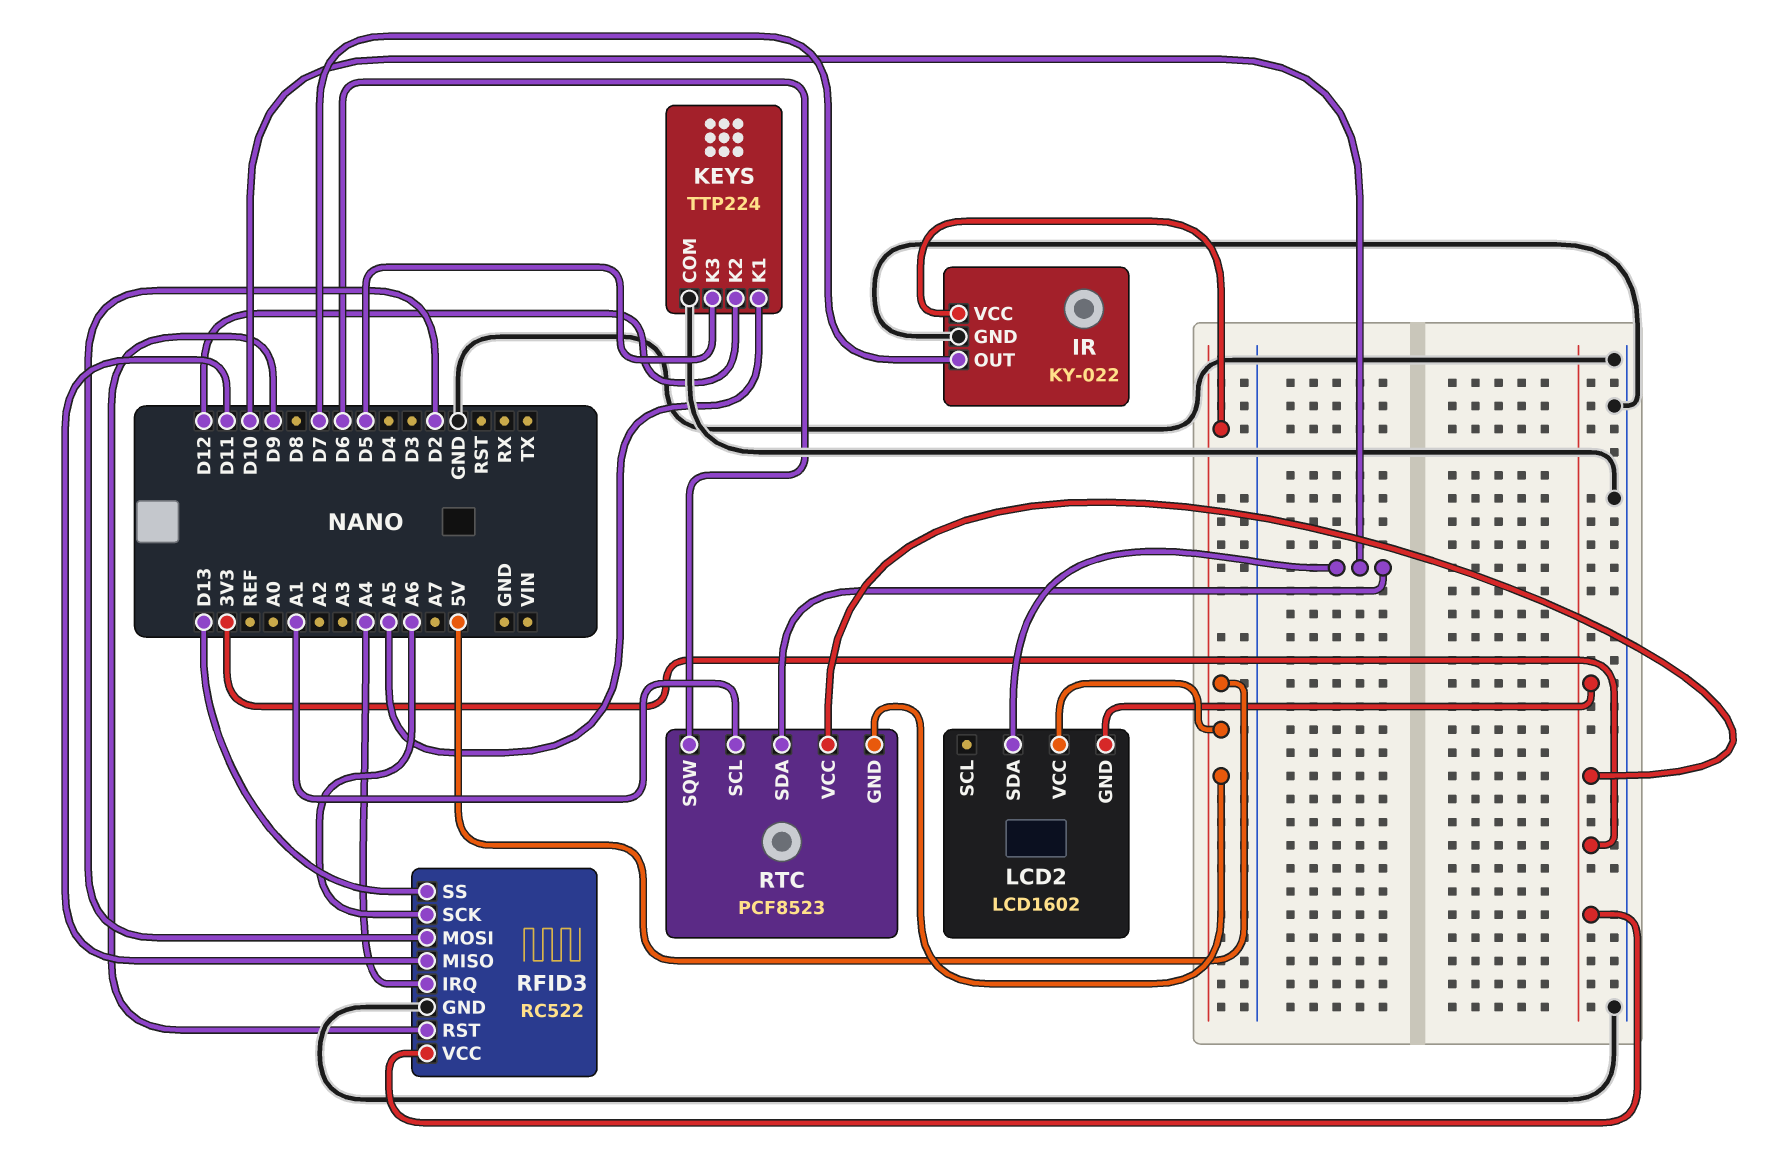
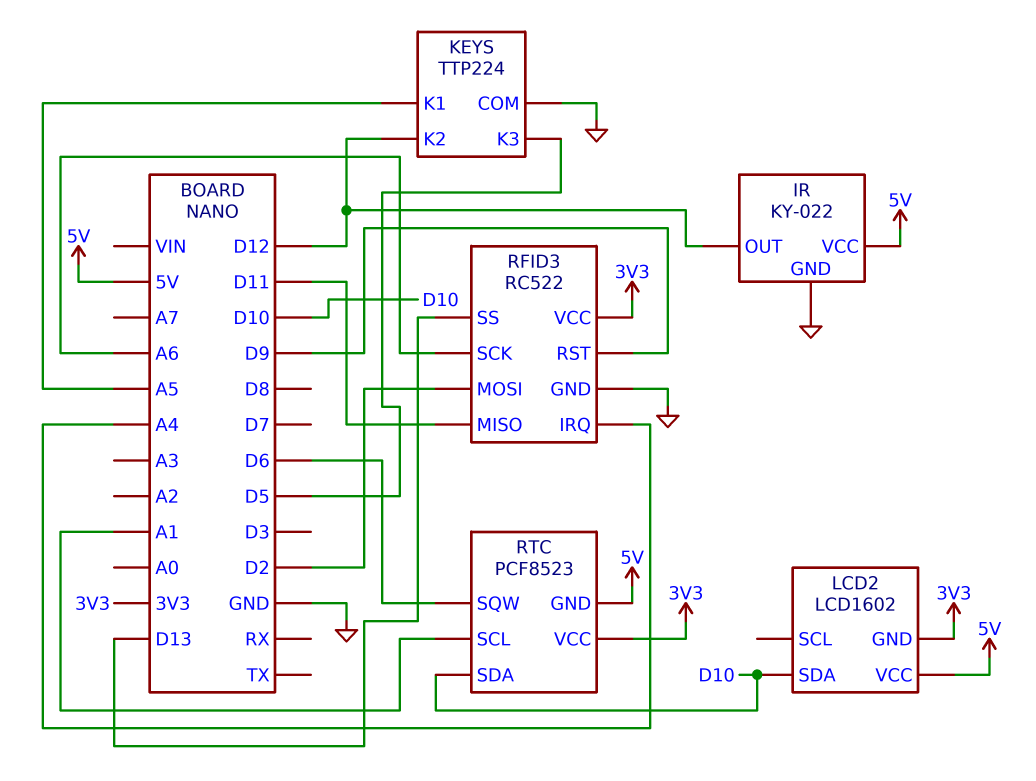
IR pin OUT: D7 -> D12

